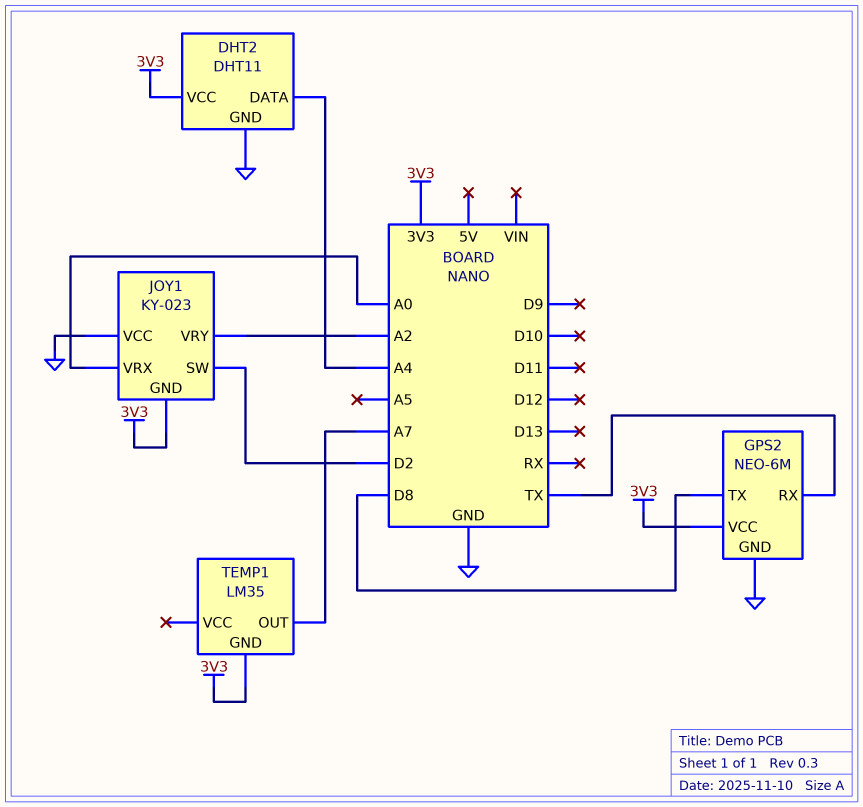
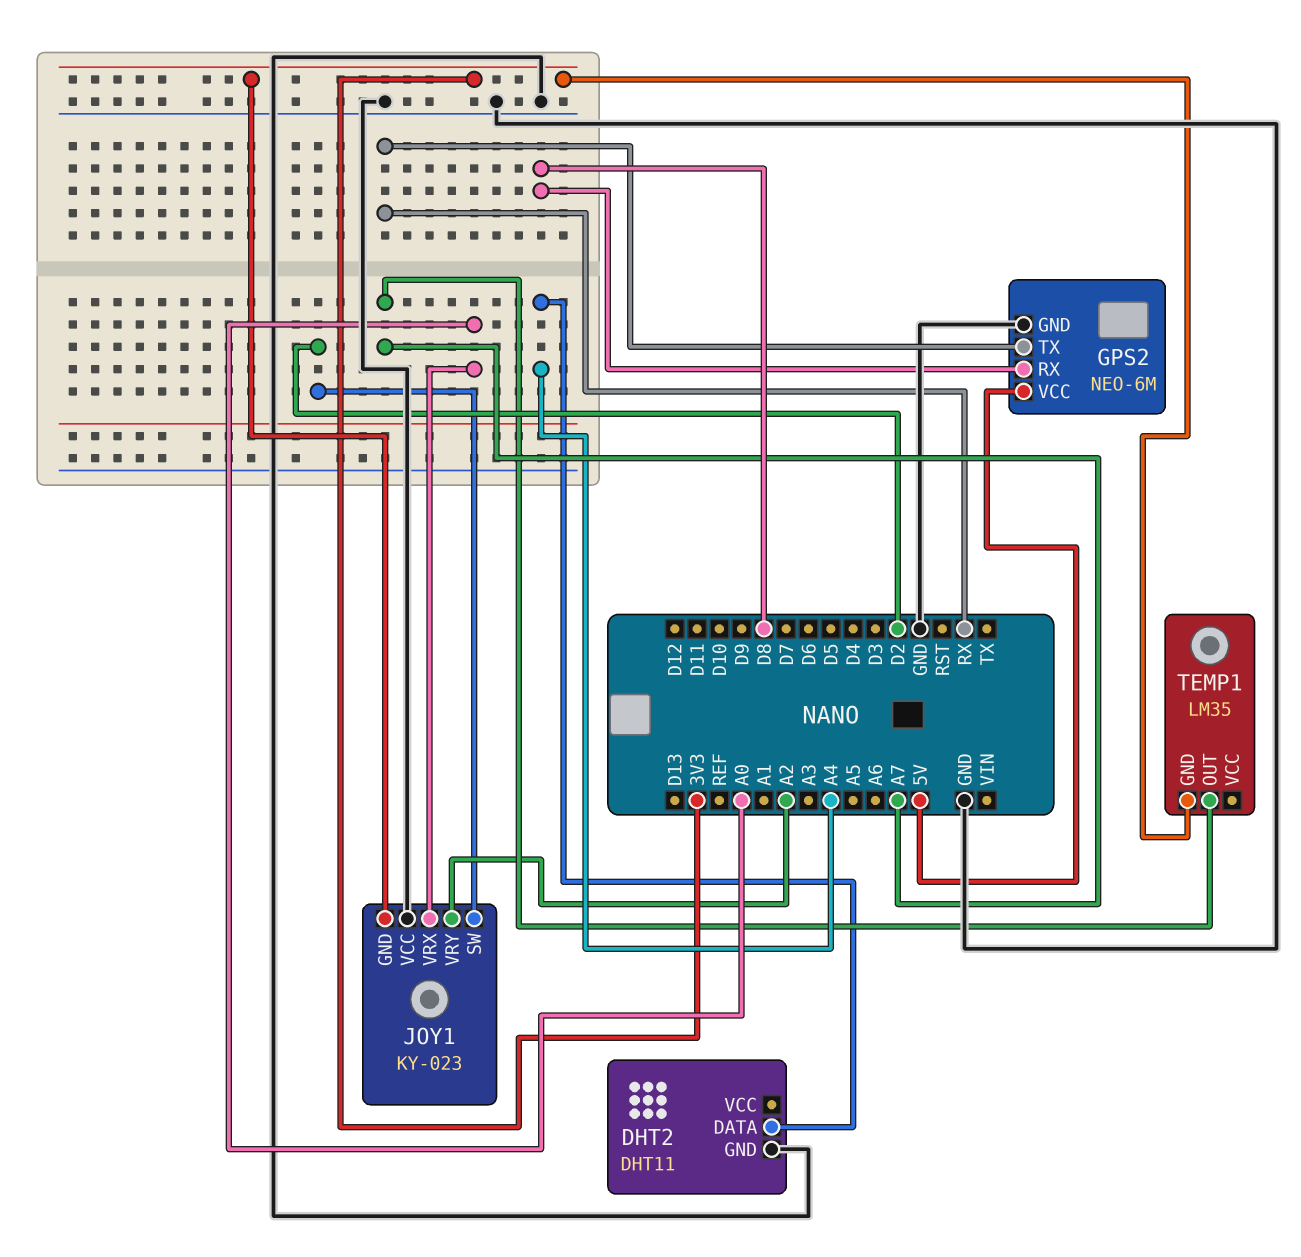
DHT2 pin VCC: 3V3 -> none
GPS2 pin RX: TX -> D8
GPS2 pin TX: D8 -> RX
GPS2 pin VCC: 3V3 -> 5V

